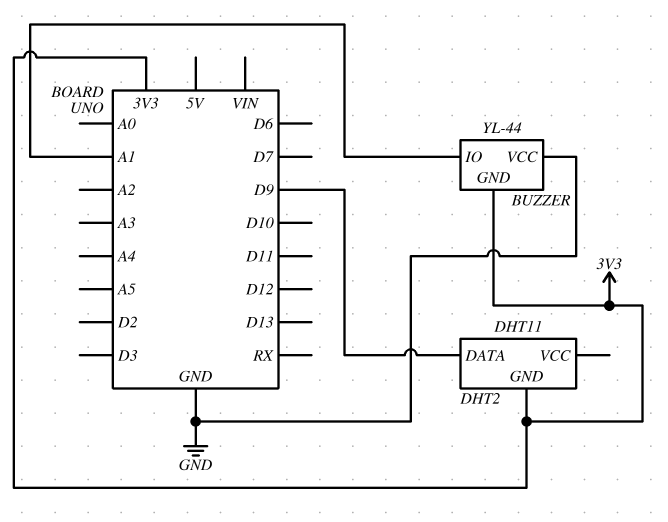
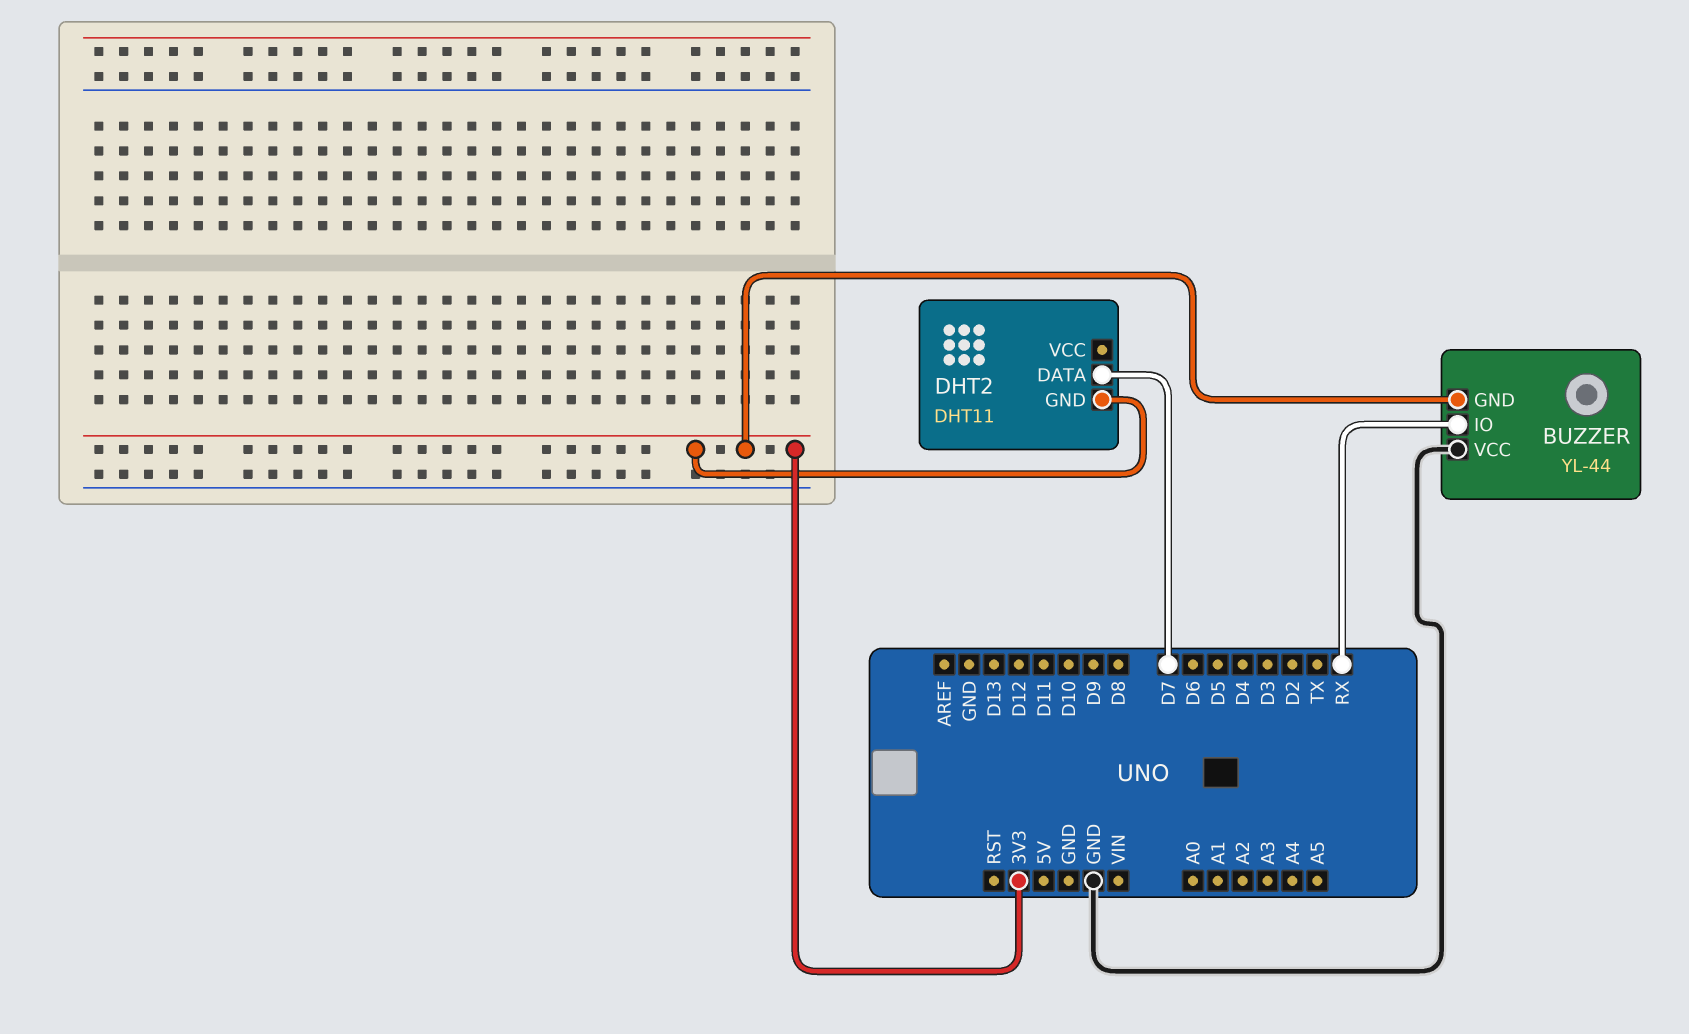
BUZZER pin IO: A1 -> RX
DHT2 pin DATA: D9 -> D7

